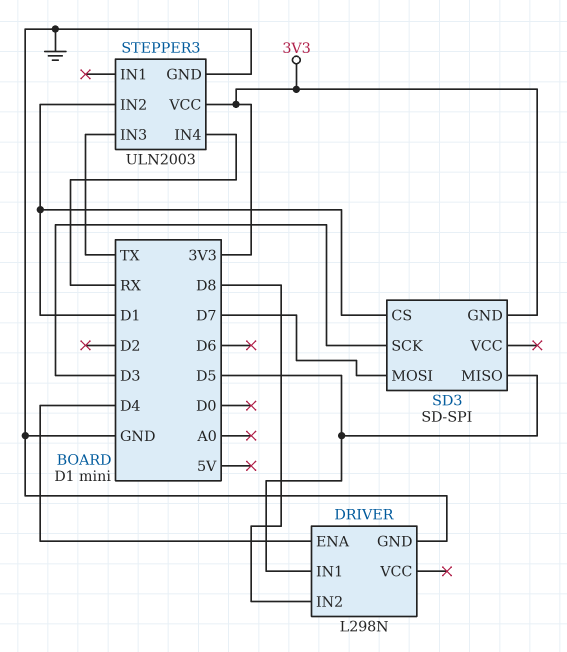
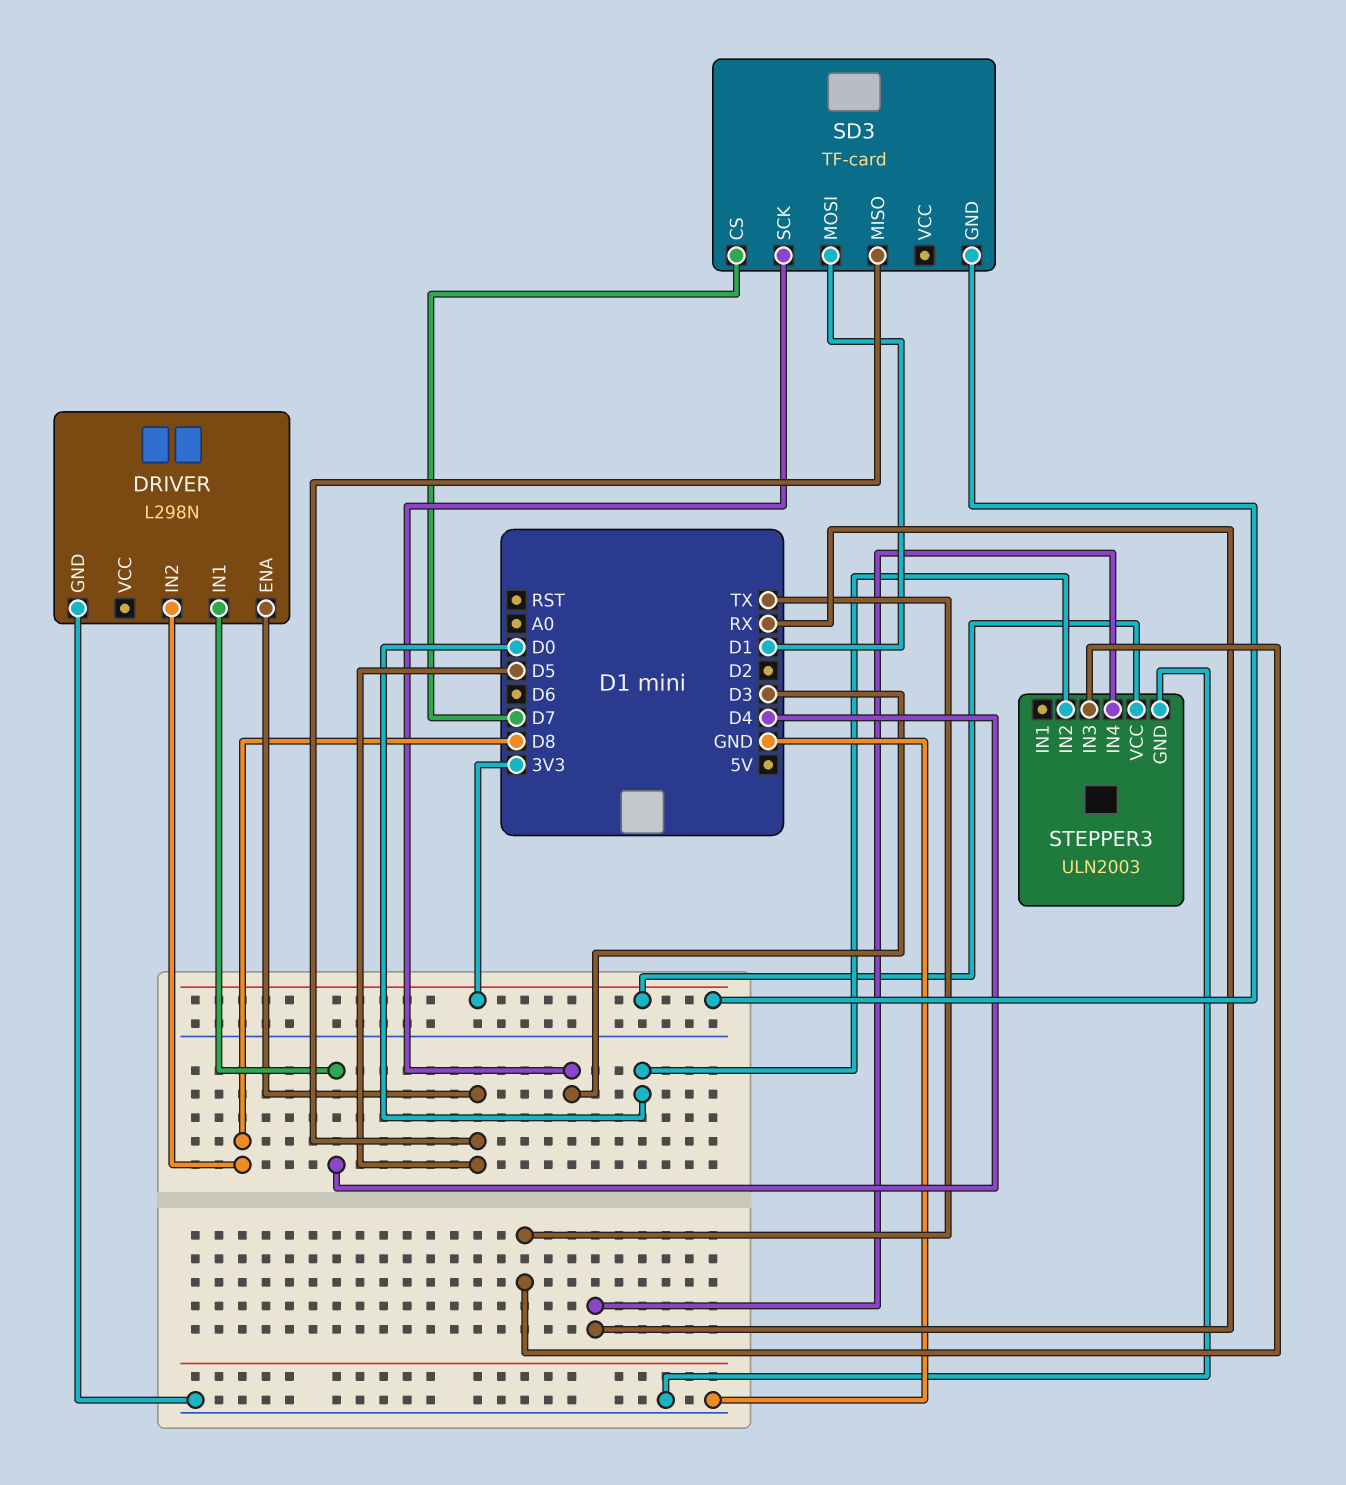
DRIVER pin ENA: D4 -> D5
DRIVER pin IN1: D5 -> D4
SD3: SD-SPI -> TF-card
SD3 pin CS: D1 -> D7
SD3 pin MOSI: D7 -> D1
STEPPER3 pin IN2: D1 -> D0

